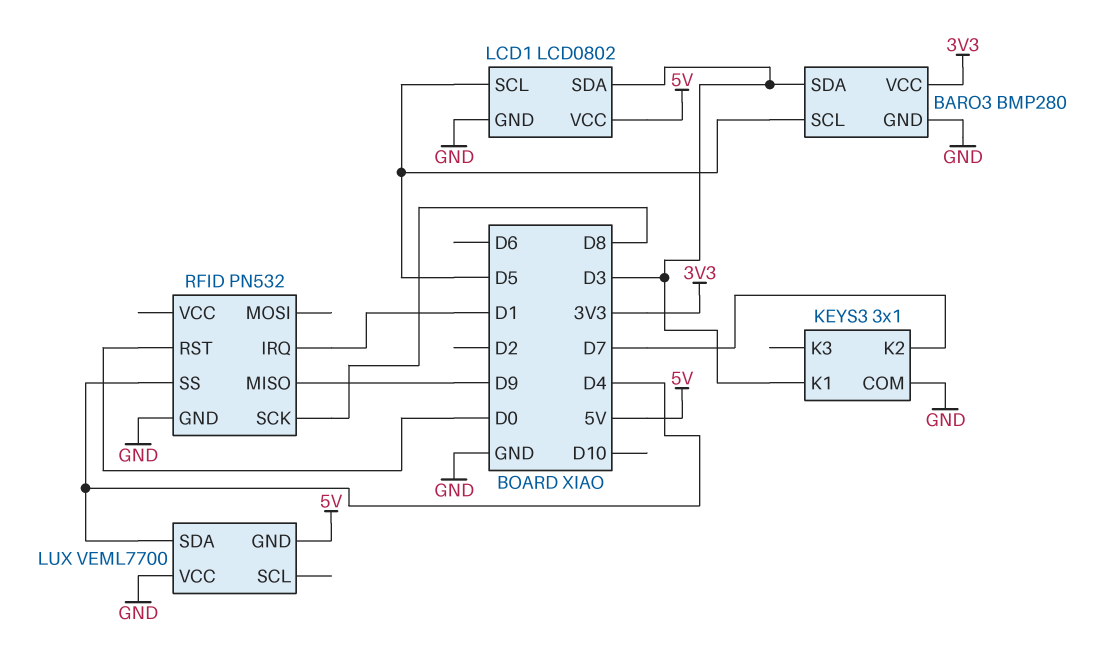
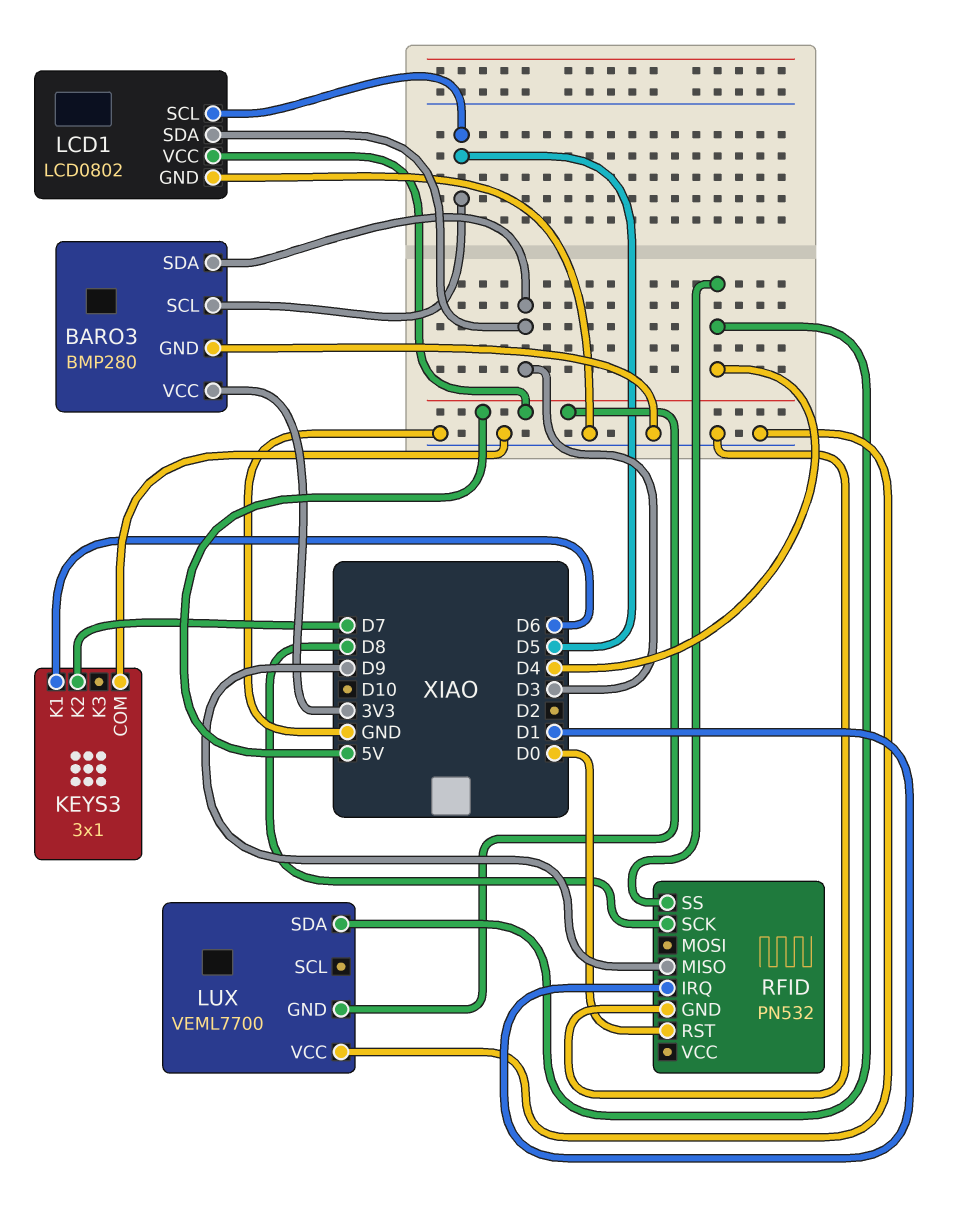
KEYS3 pin K1: D3 -> D6

